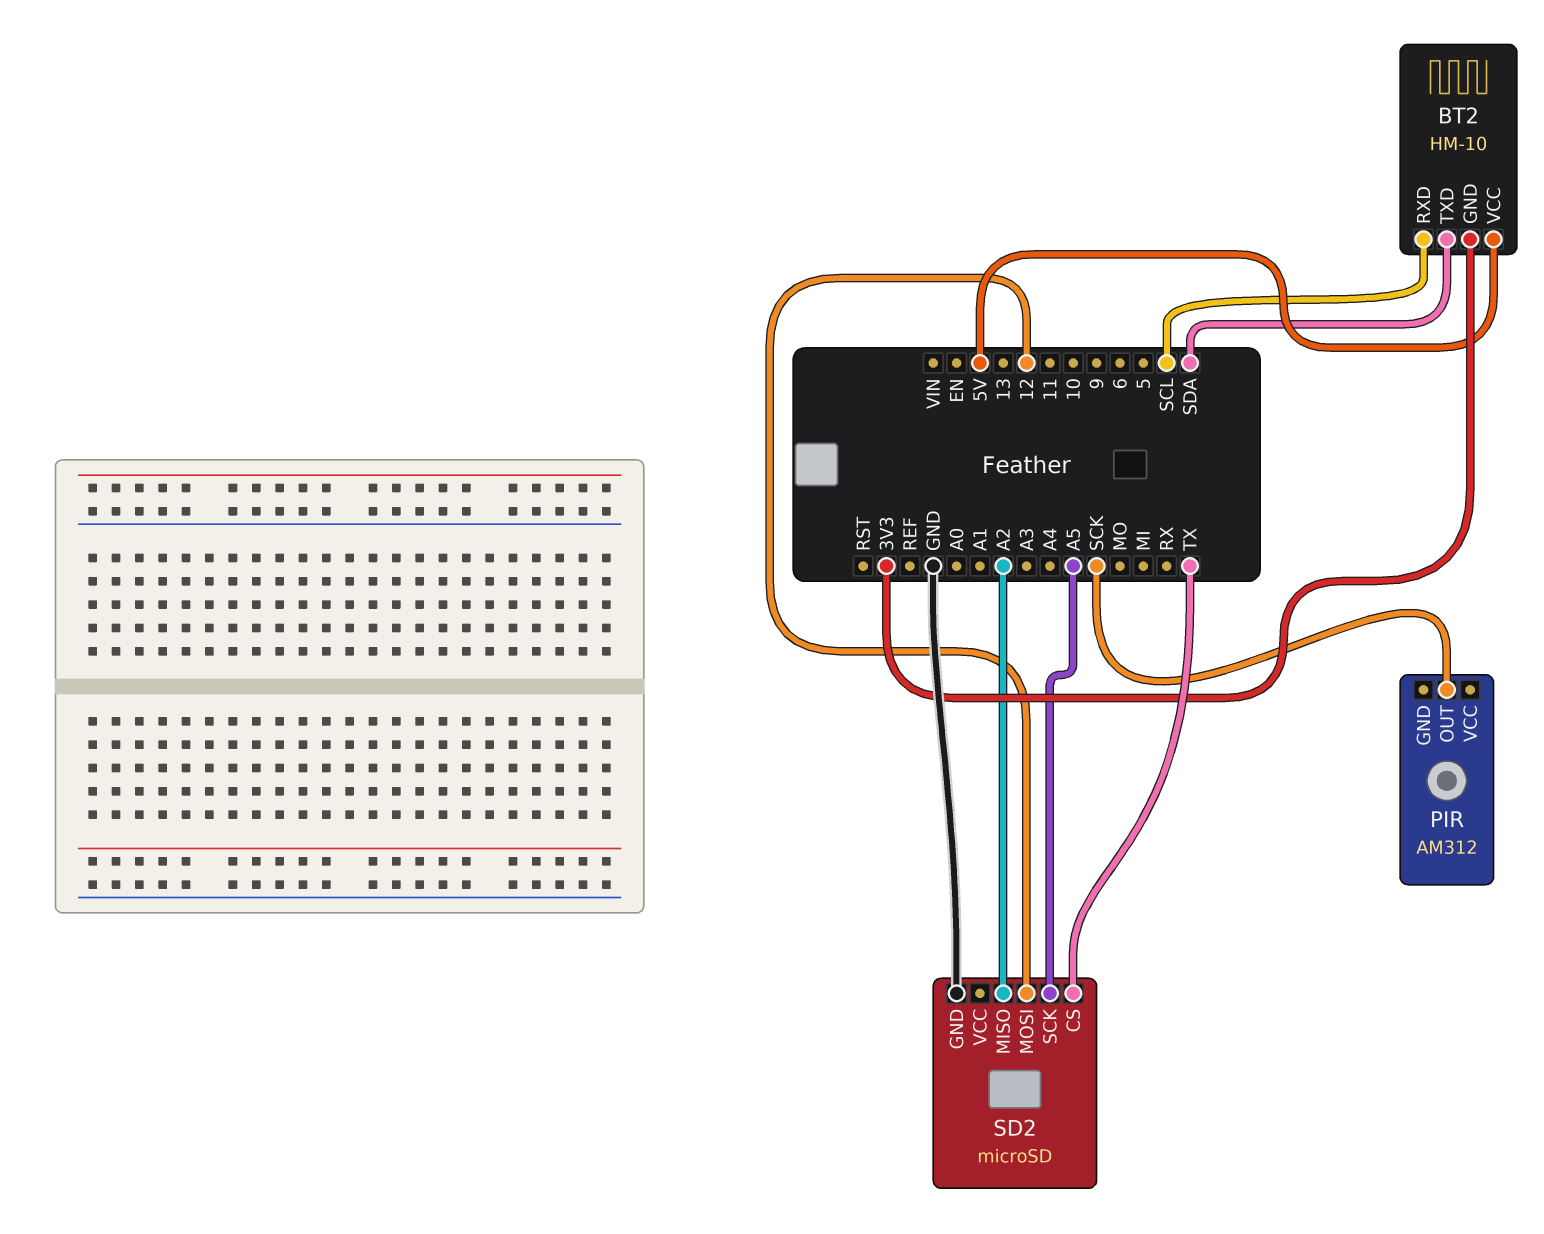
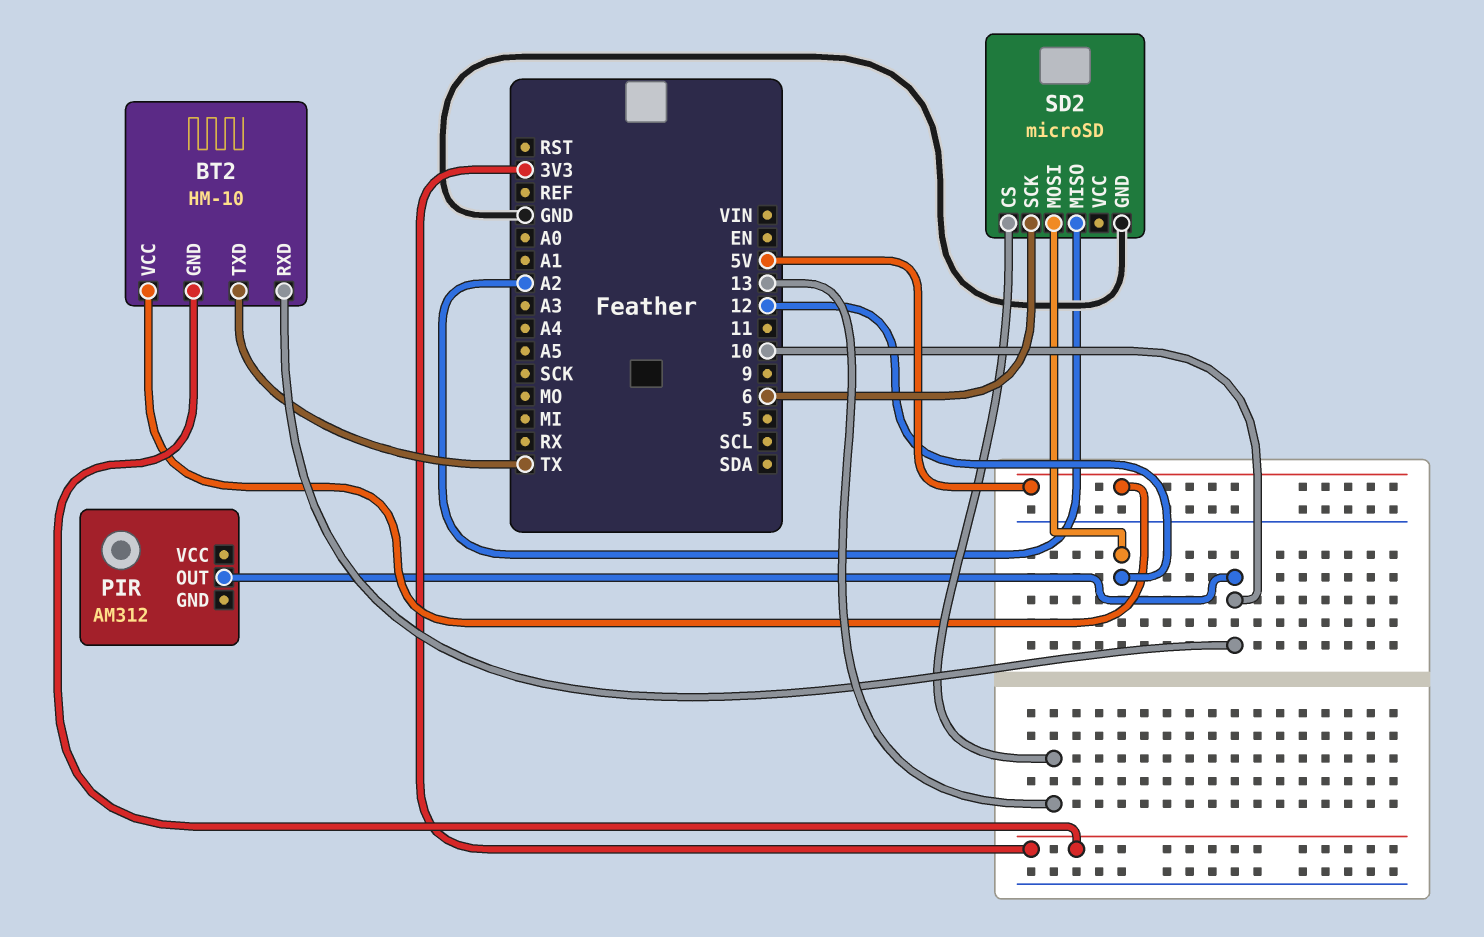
BT2 pin RXD: SCL -> 10
BT2 pin TXD: SDA -> TX
PIR pin OUT: SCK -> 10
SD2 pin CS: TX -> 13
SD2 pin SCK: A5 -> 6

